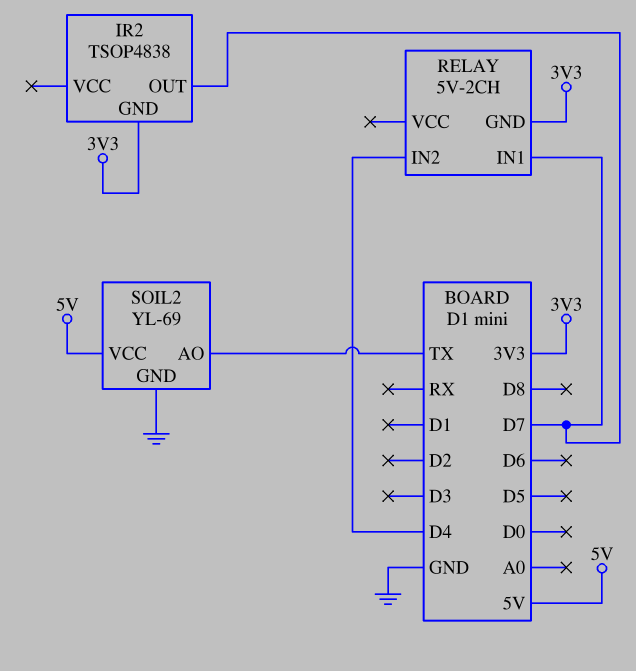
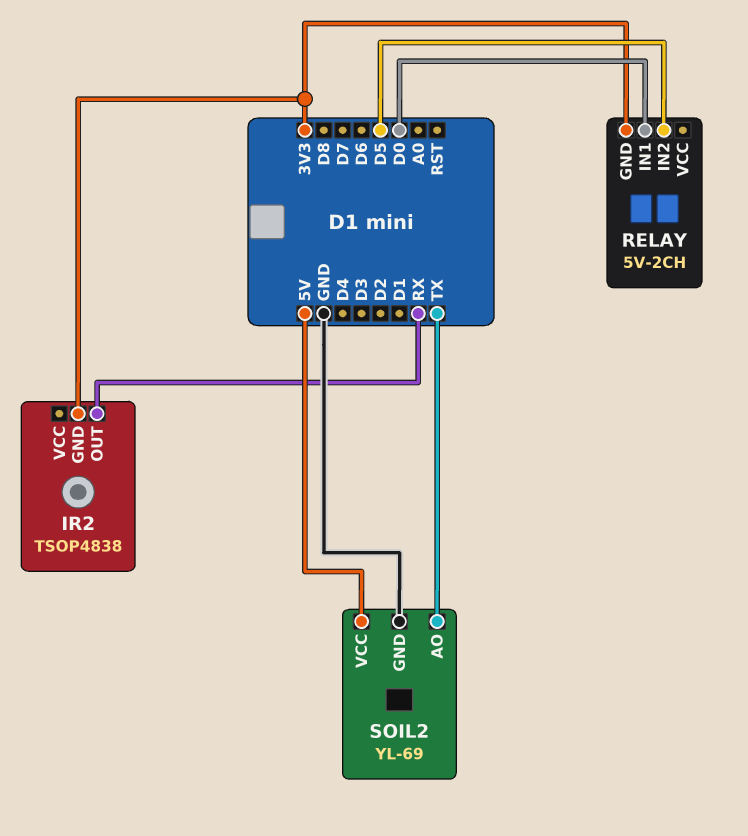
IR2 pin OUT: D7 -> RX
RELAY pin IN1: D7 -> D0
RELAY pin IN2: D4 -> D5

